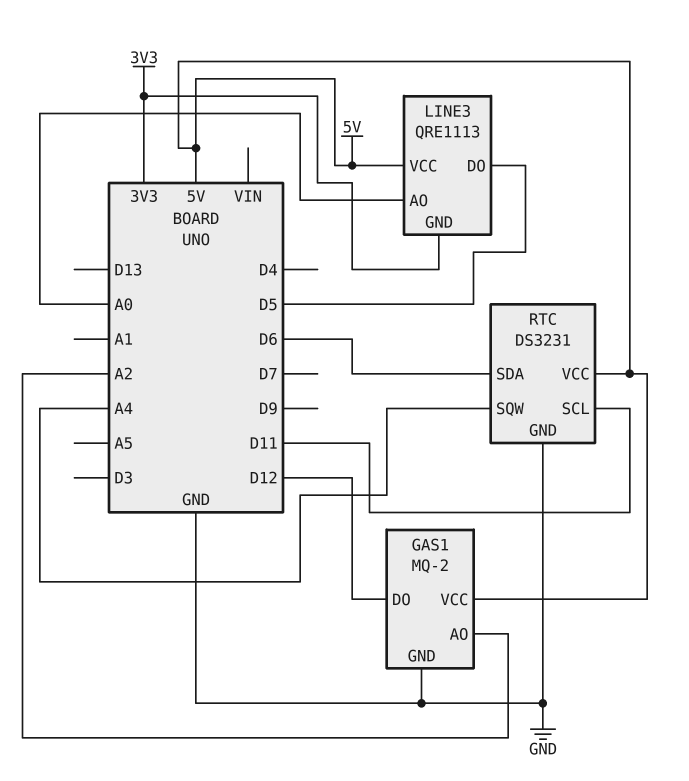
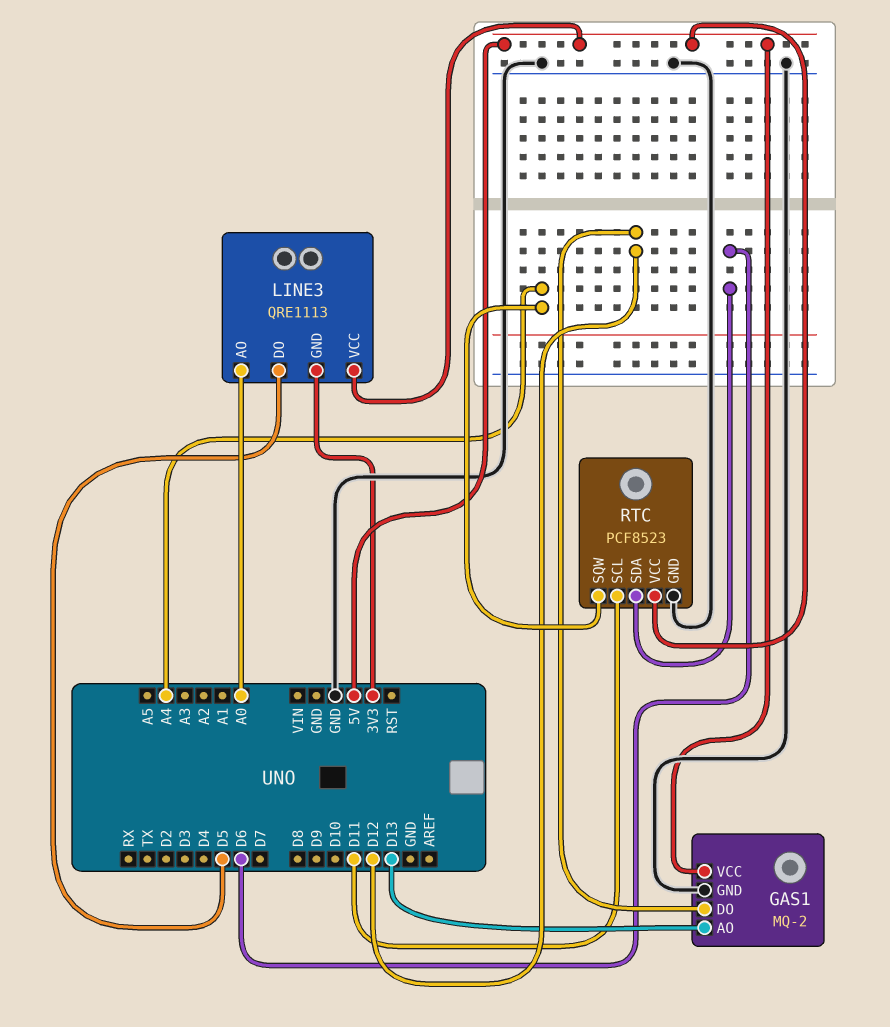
GAS1 pin AO: A2 -> D13
RTC: DS3231 -> PCF8523

